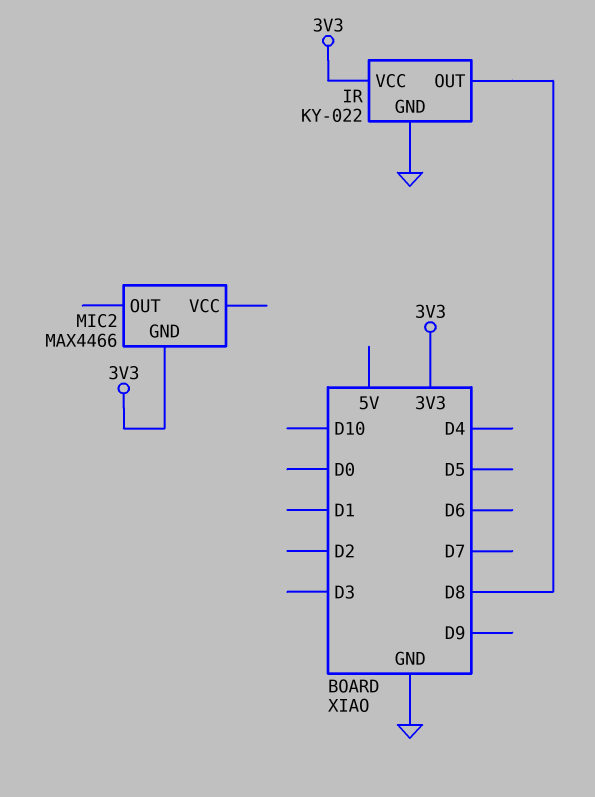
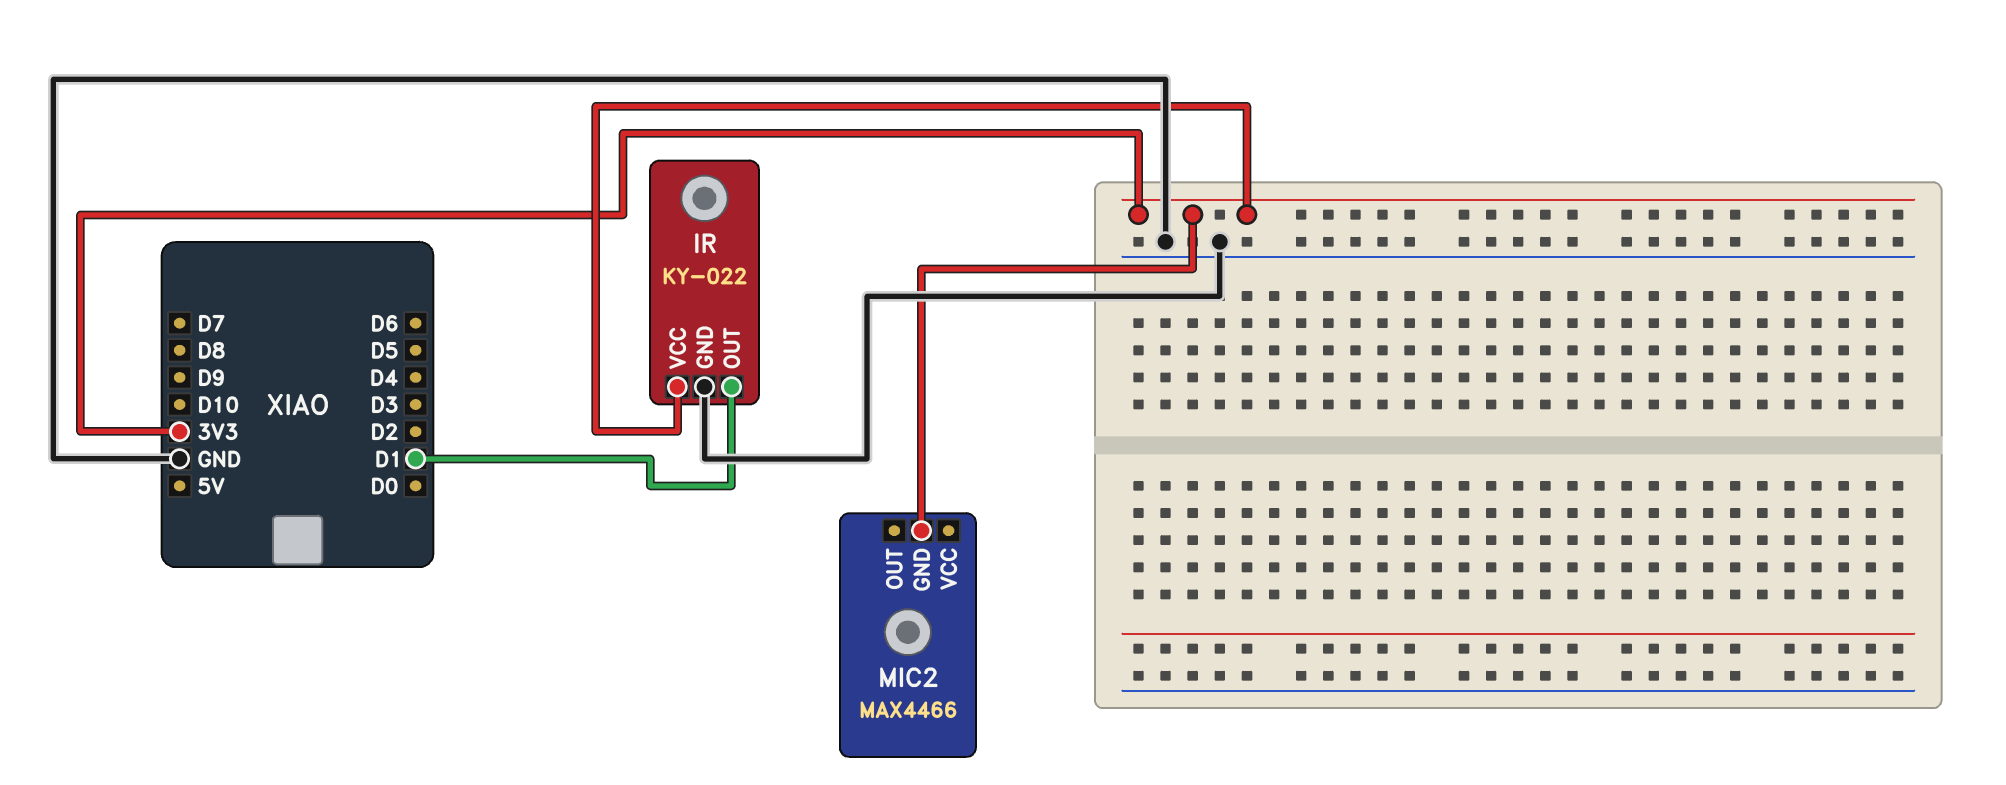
IR pin OUT: D8 -> D1

